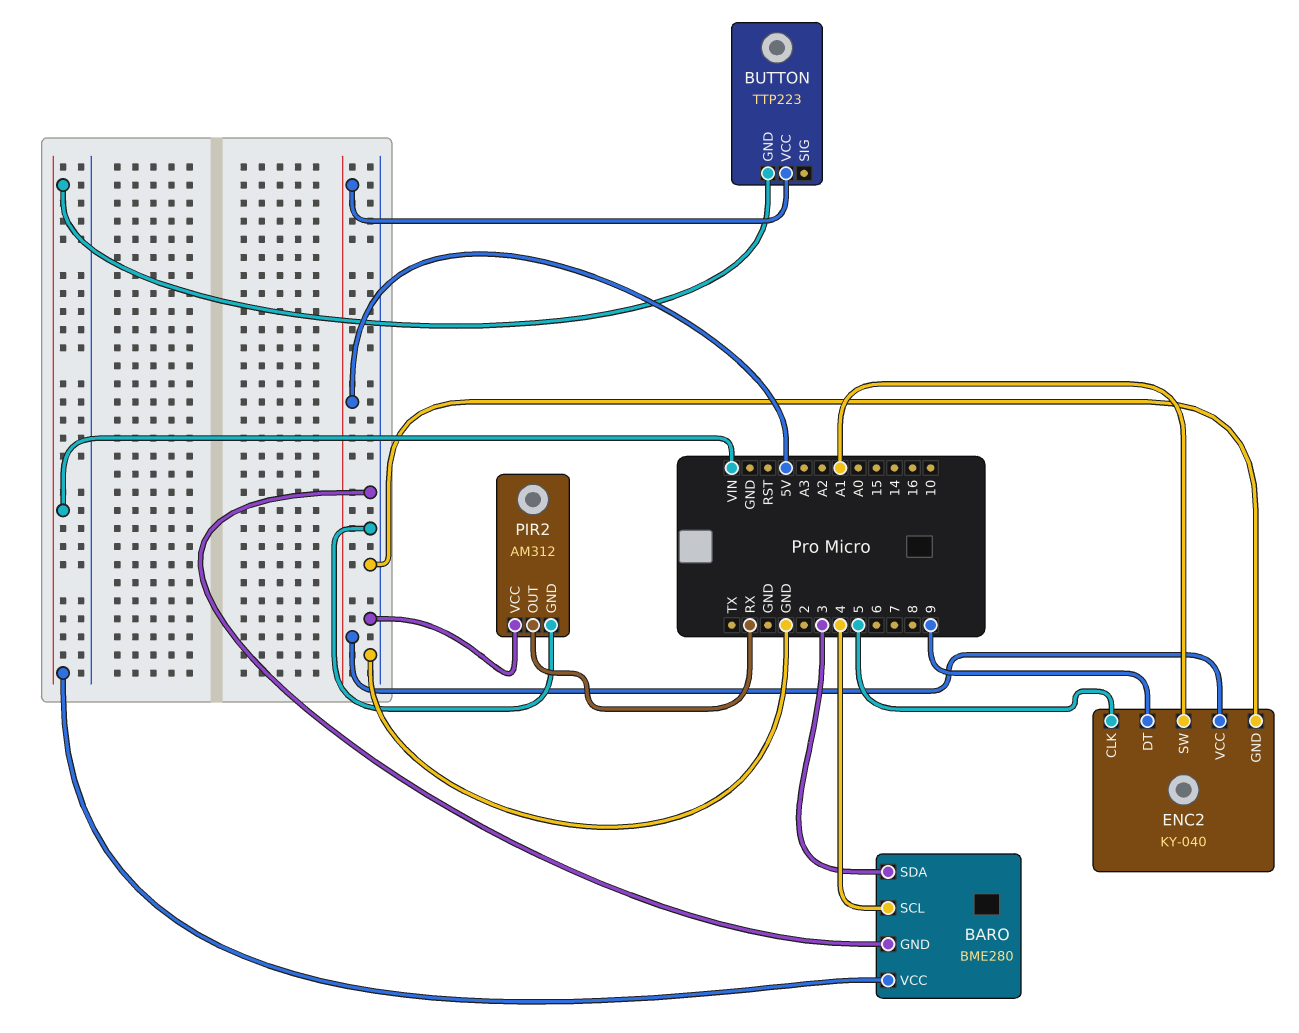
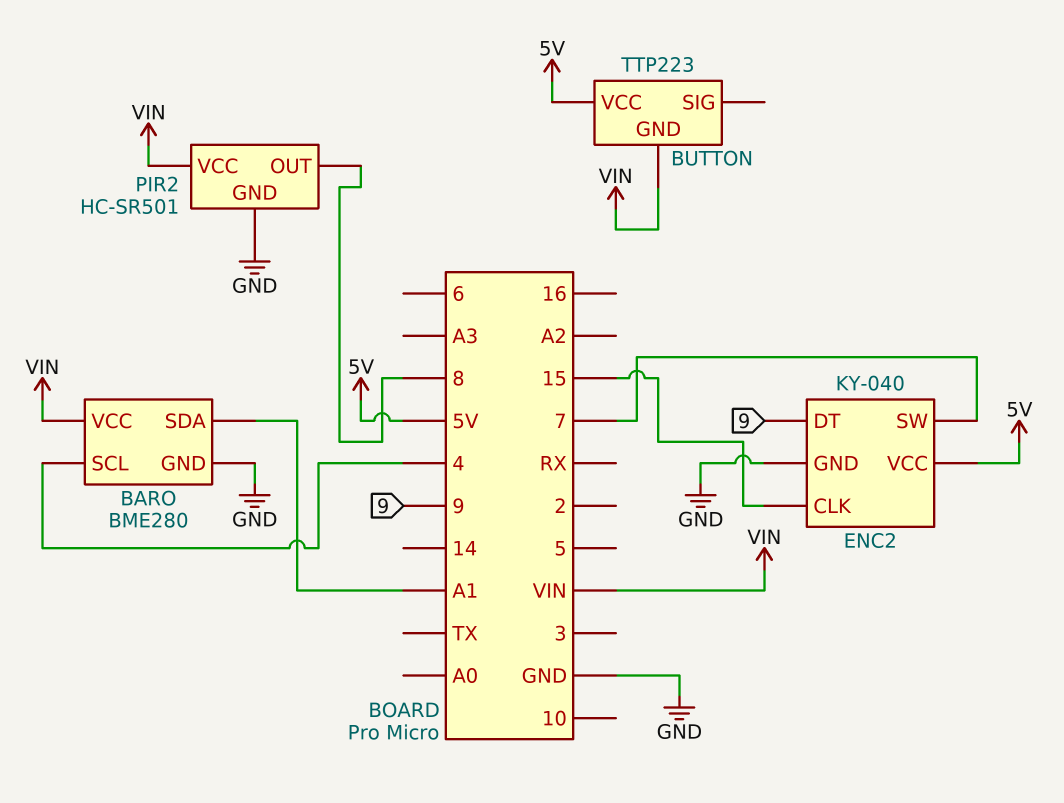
BARO pin SDA: 3 -> A1
ENC2 pin CLK: 5 -> 15
ENC2 pin SW: A1 -> 7
PIR2: AM312 -> HC-SR501
PIR2 pin OUT: RX -> 8
PIR2 pin VCC: GND -> VIN

